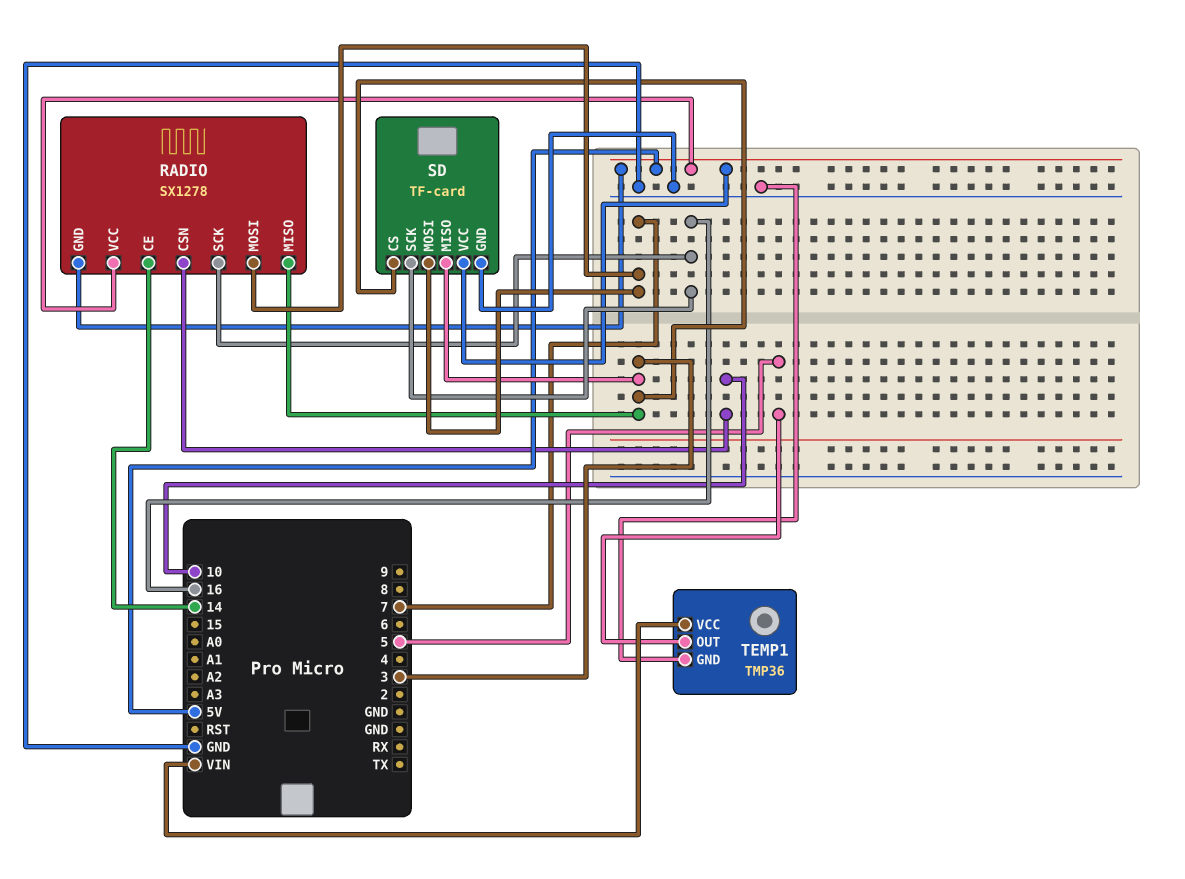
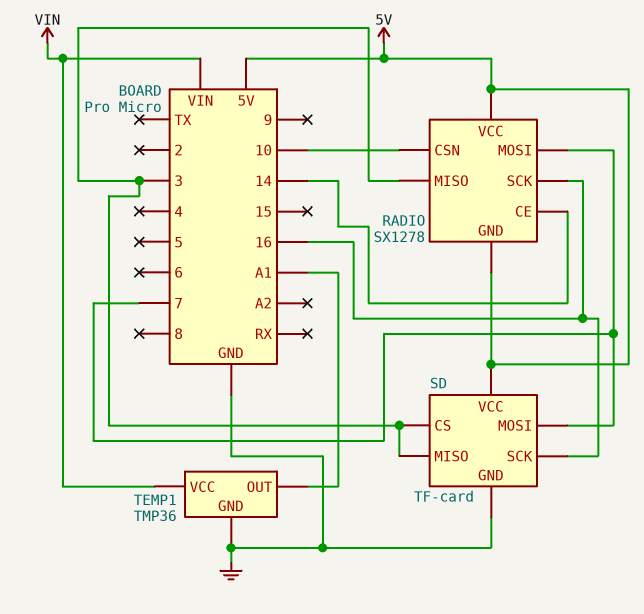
TEMP1 pin OUT: 5 -> A1

